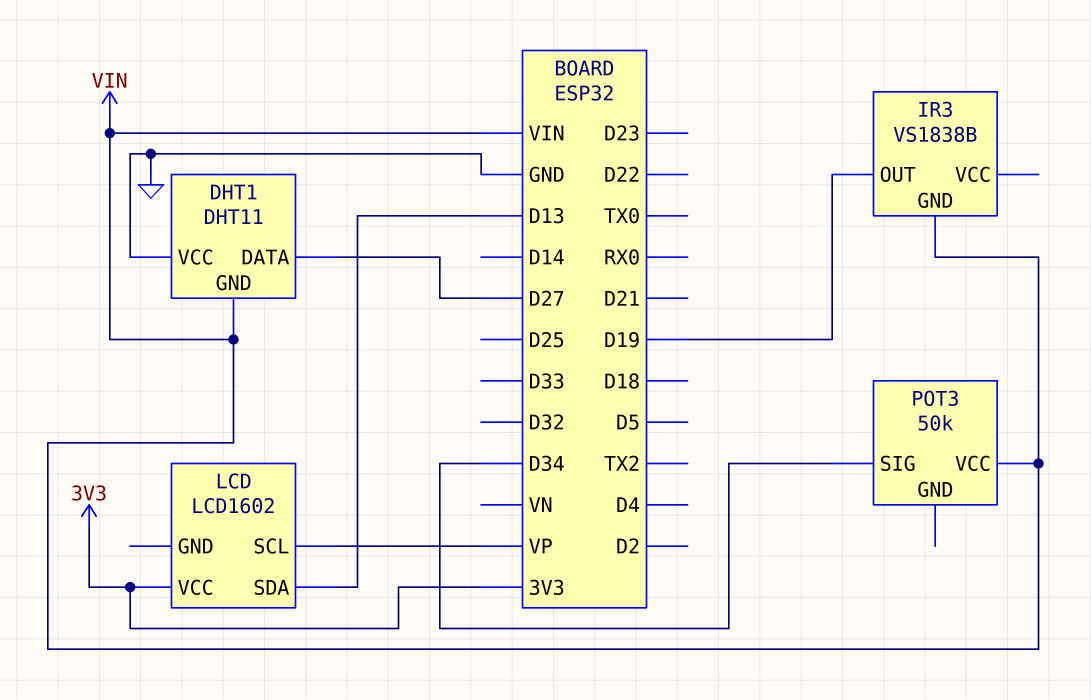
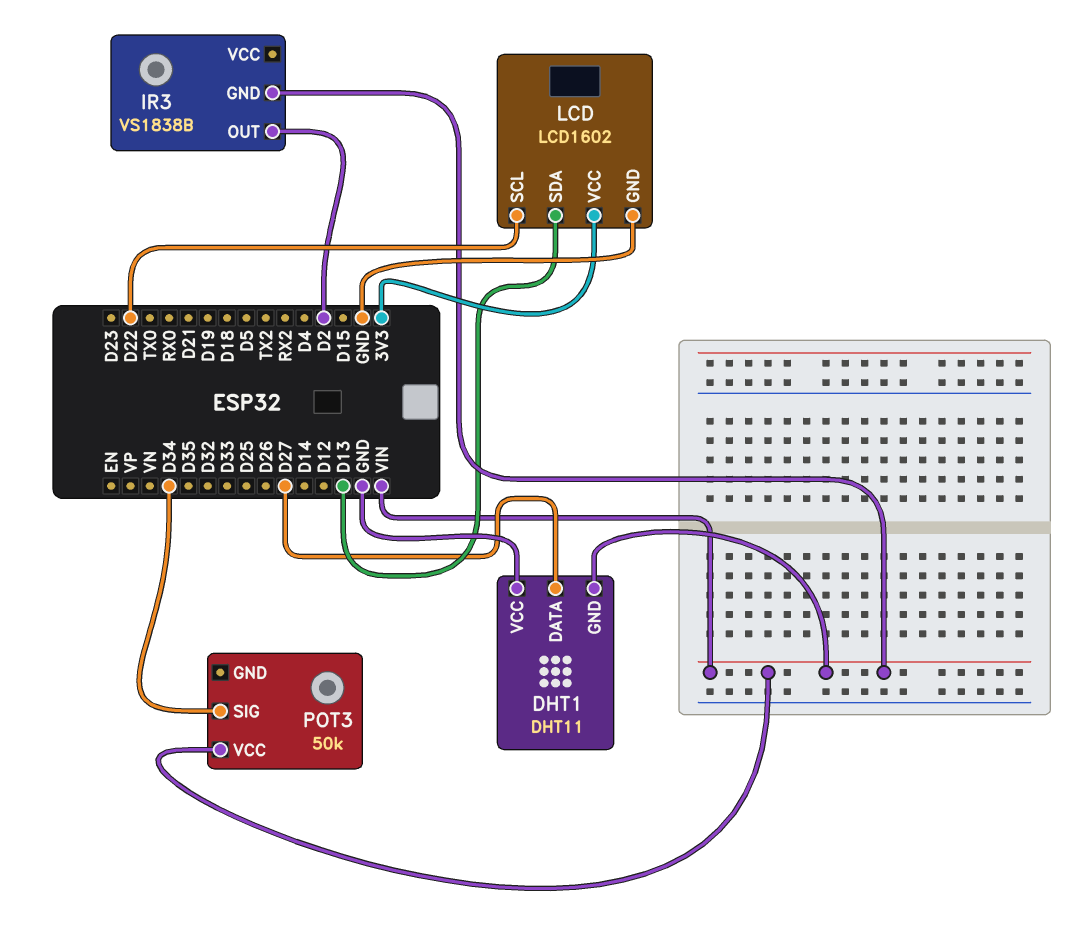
IR3 pin OUT: D19 -> D2
LCD pin GND: none -> GND
LCD pin SCL: VP -> D22

